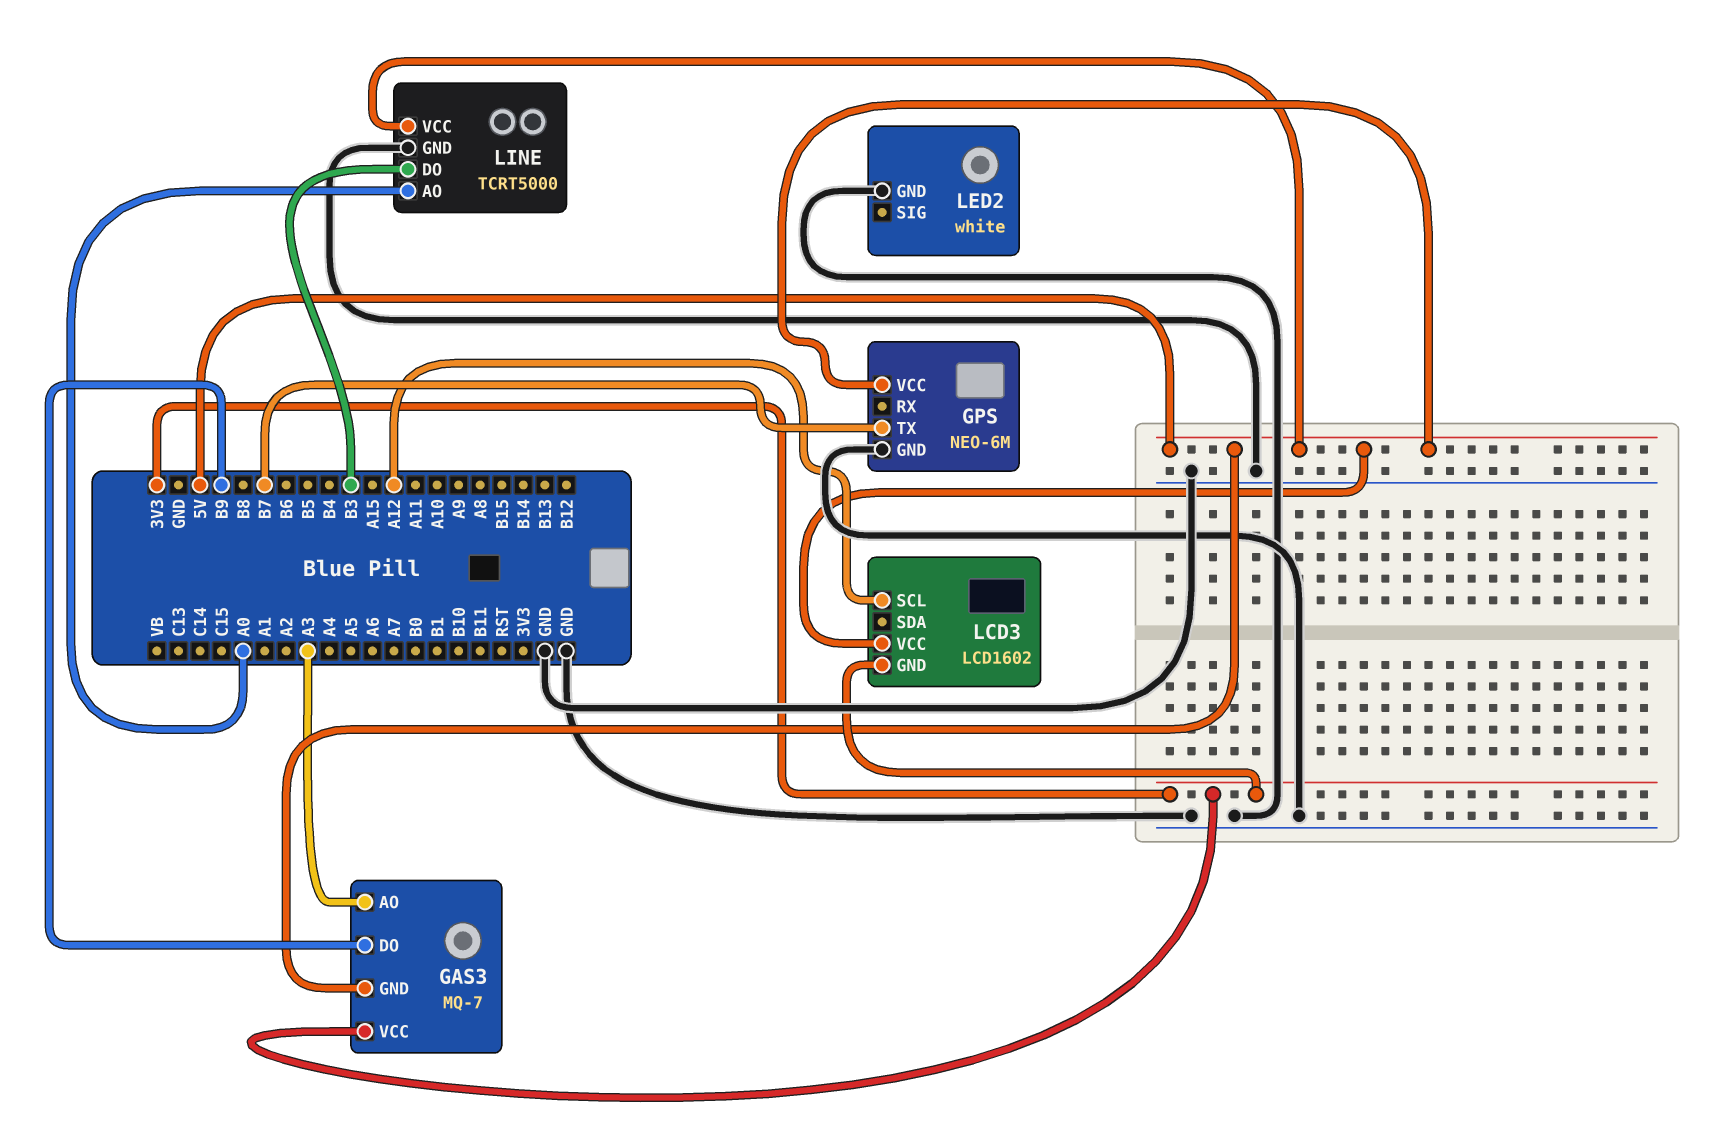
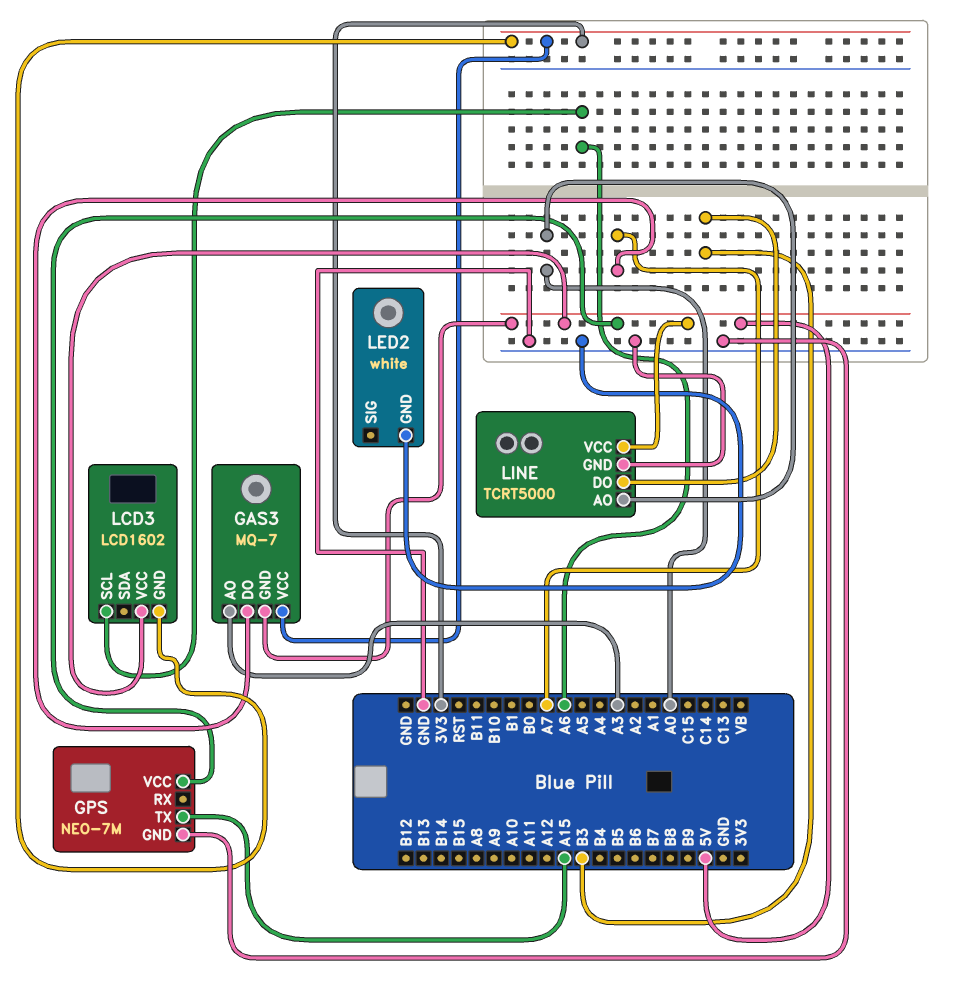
GAS3 pin DO: B9 -> A7
GPS: NEO-6M -> NEO-7M
GPS pin TX: B7 -> A15
LCD3 pin SCL: A12 -> A6

